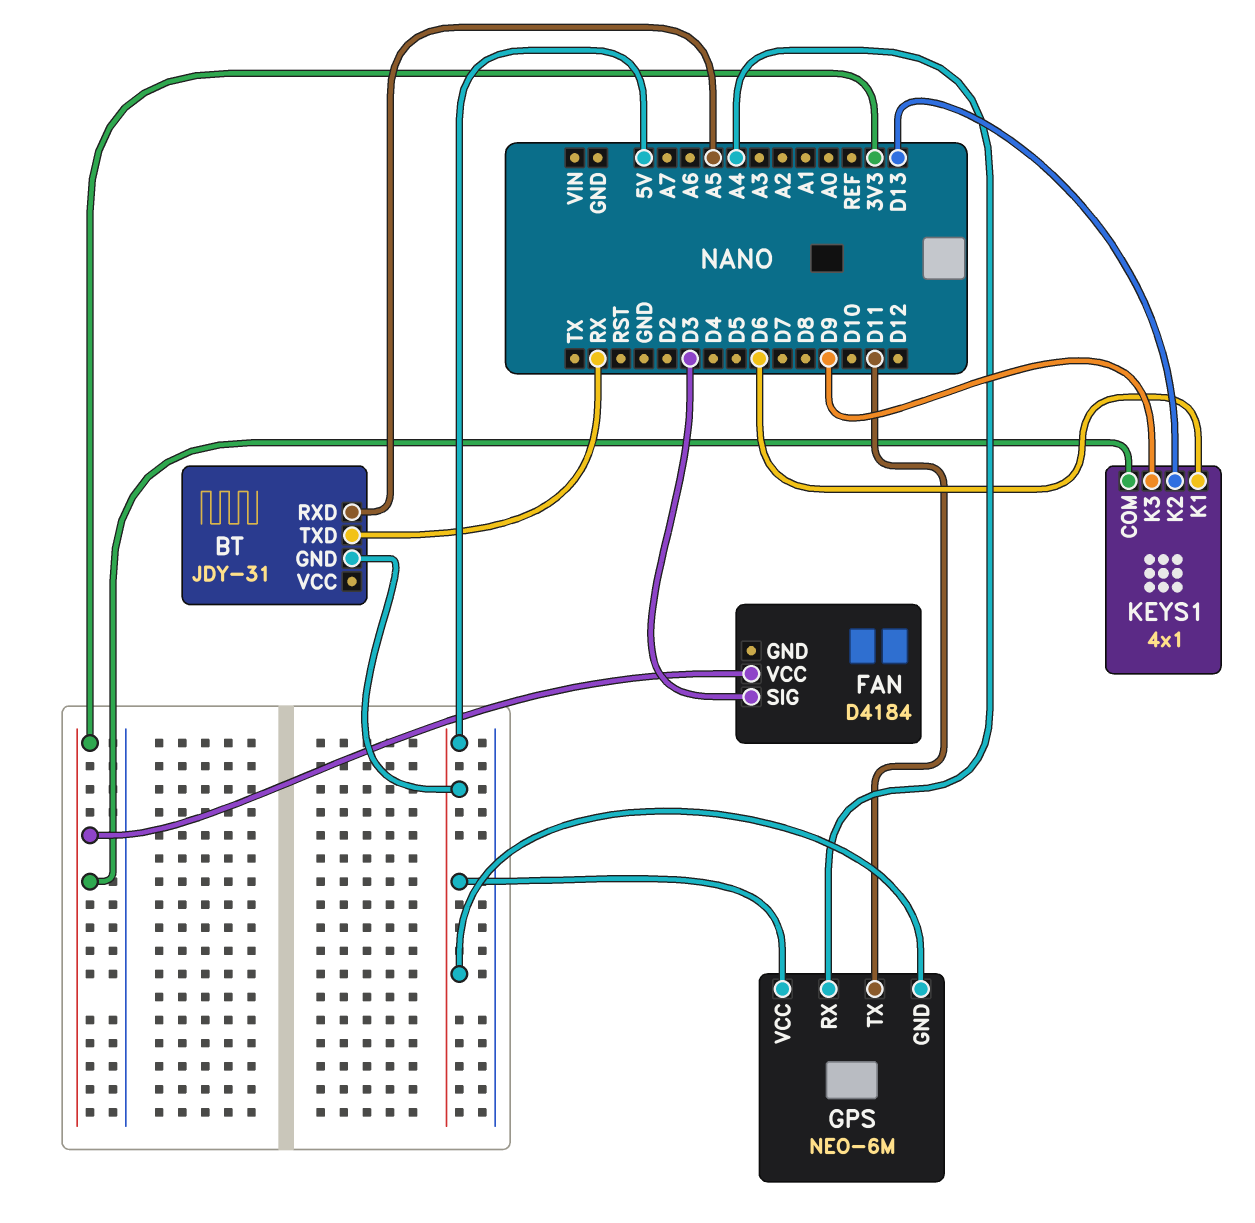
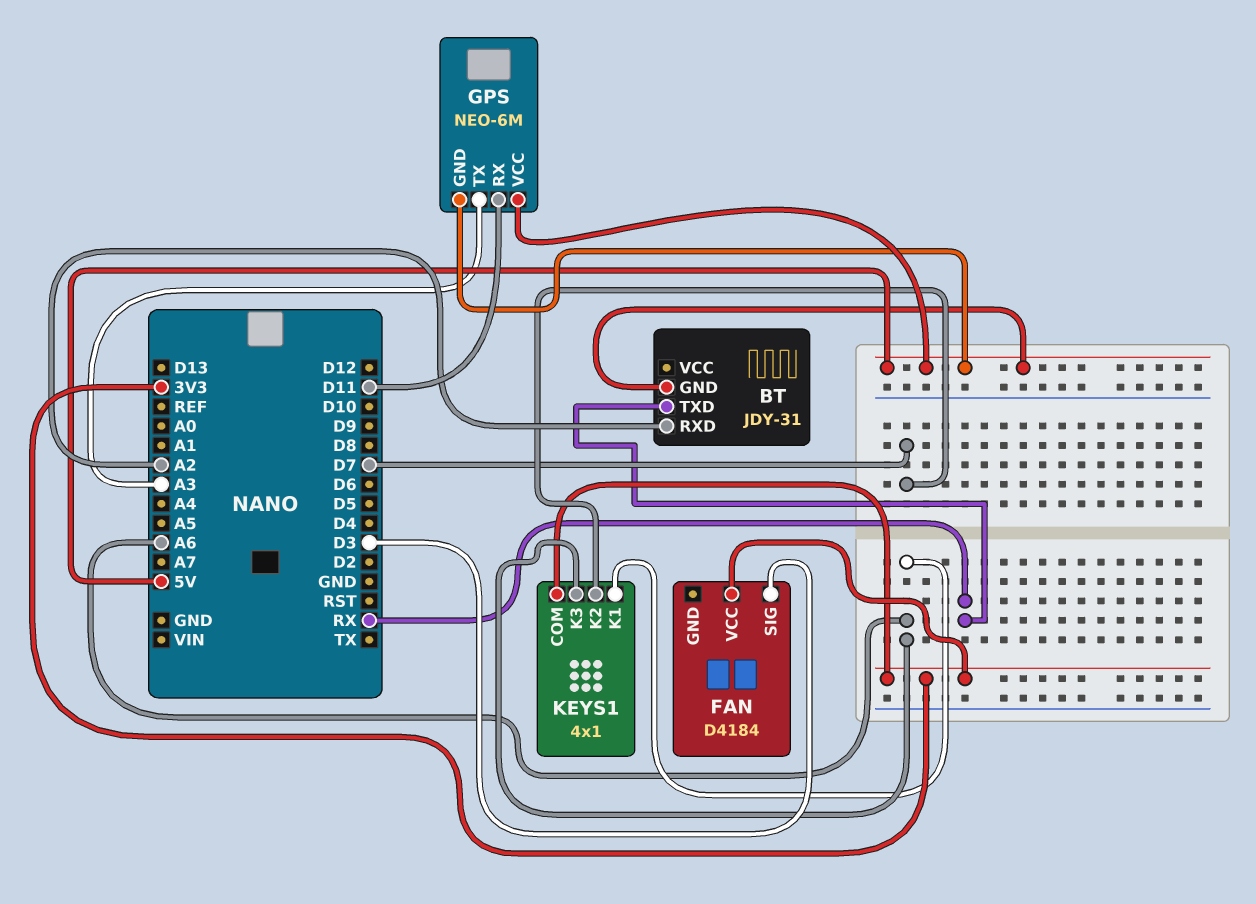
BT pin RXD: A5 -> A2
GPS pin RX: A4 -> D11
GPS pin TX: D11 -> A3
KEYS1 pin K1: D6 -> A6
KEYS1 pin K2: D13 -> D7
KEYS1 pin K3: D9 -> A6

